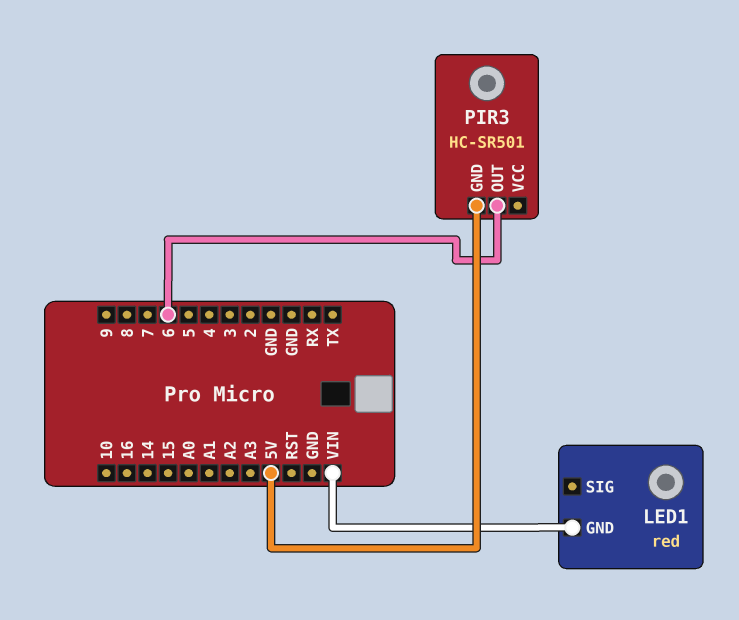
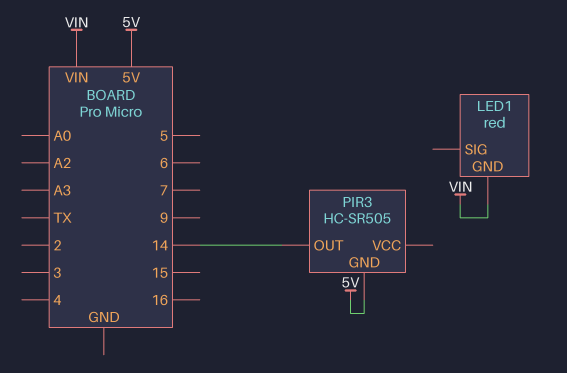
PIR3: HC-SR501 -> HC-SR505
PIR3 pin OUT: 6 -> 14

